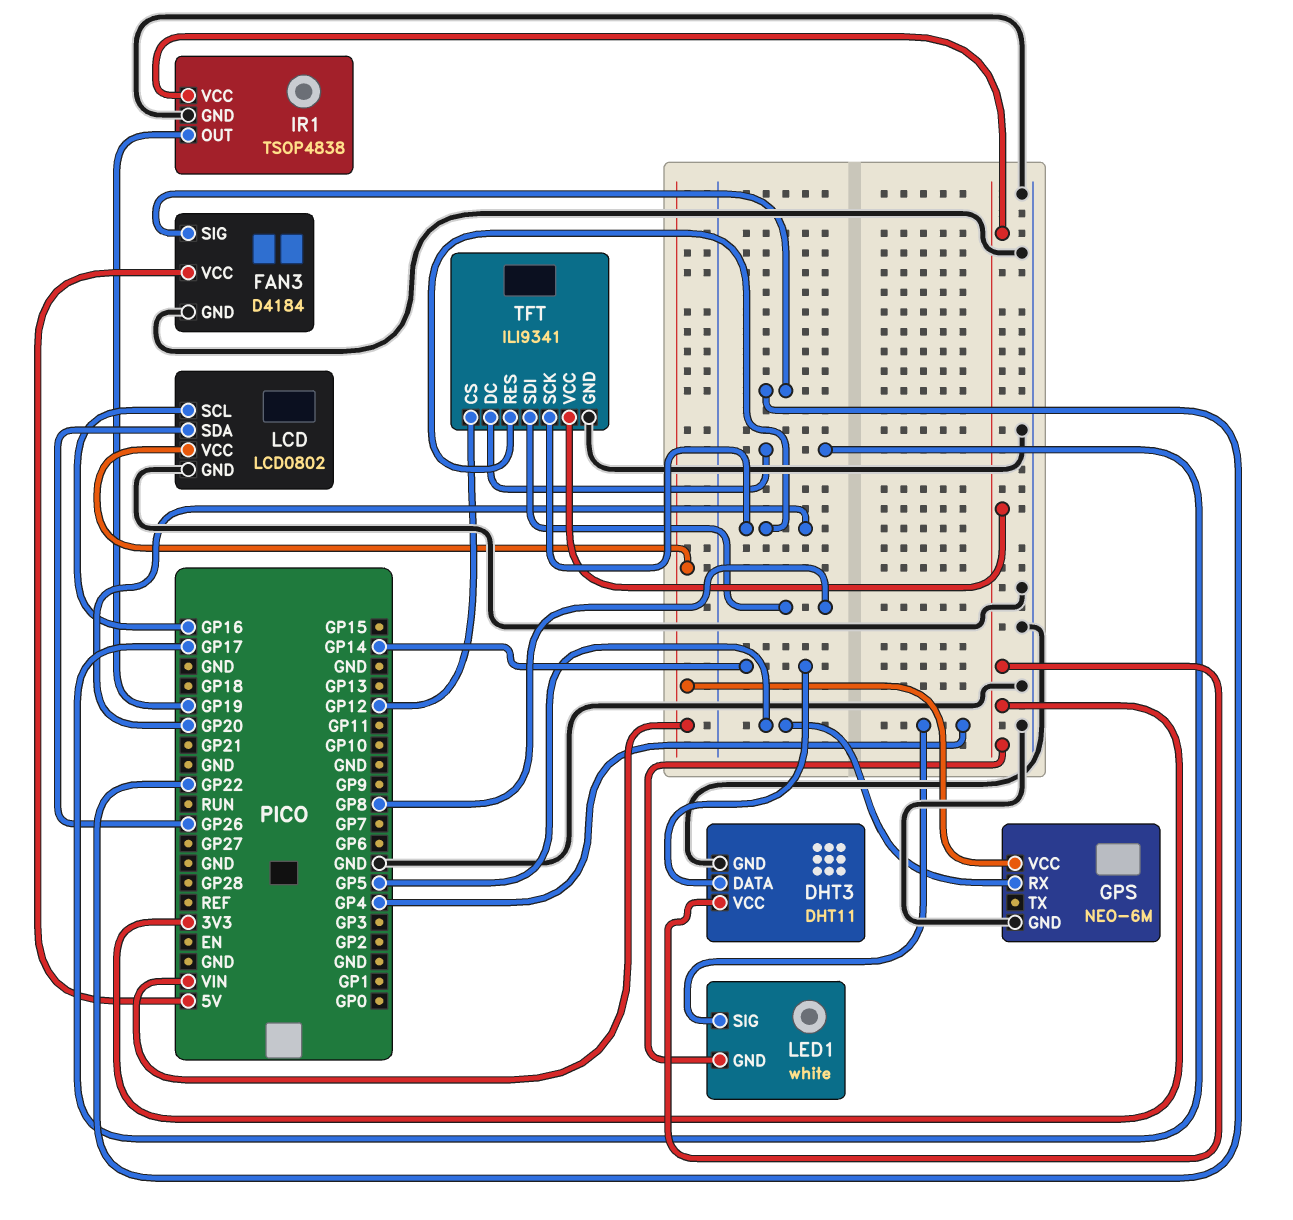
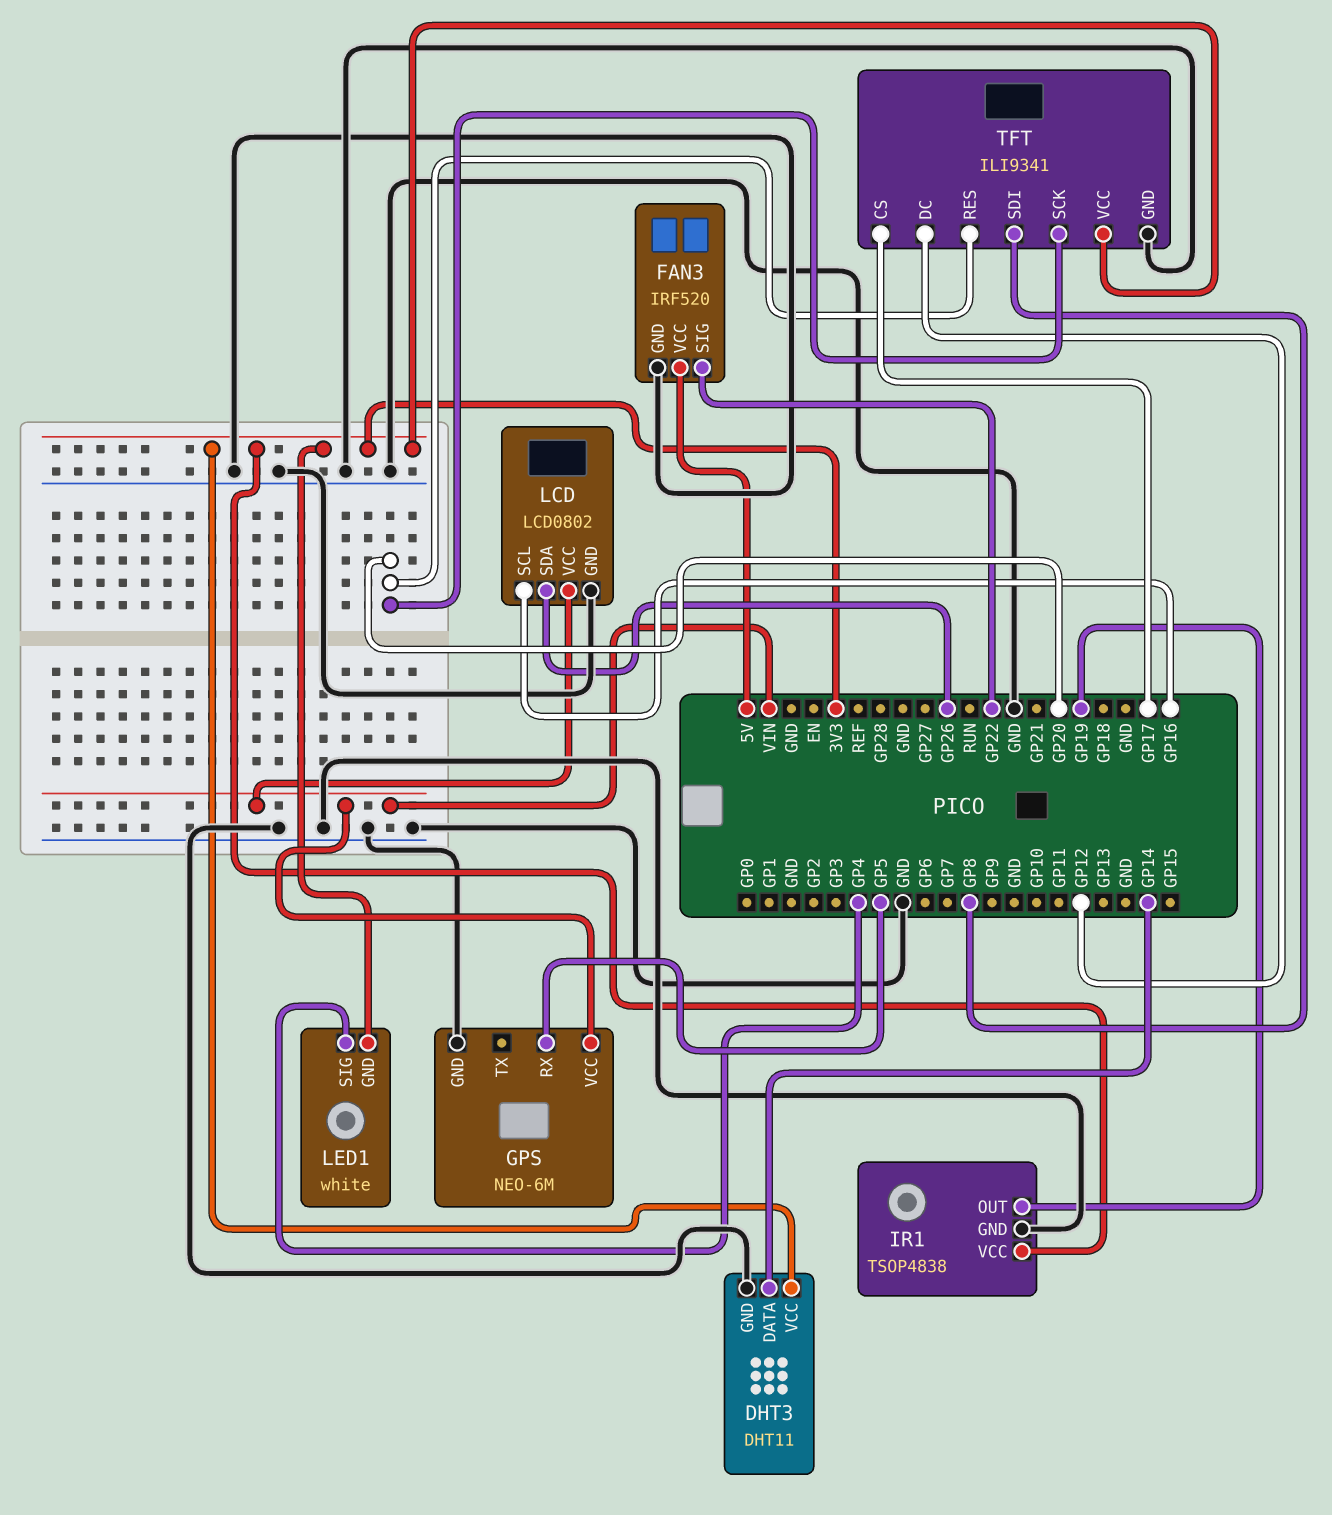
FAN3: D4184 -> IRF520
TFT pin CS: GP12 -> GP17
TFT pin DC: GP17 -> GP12

